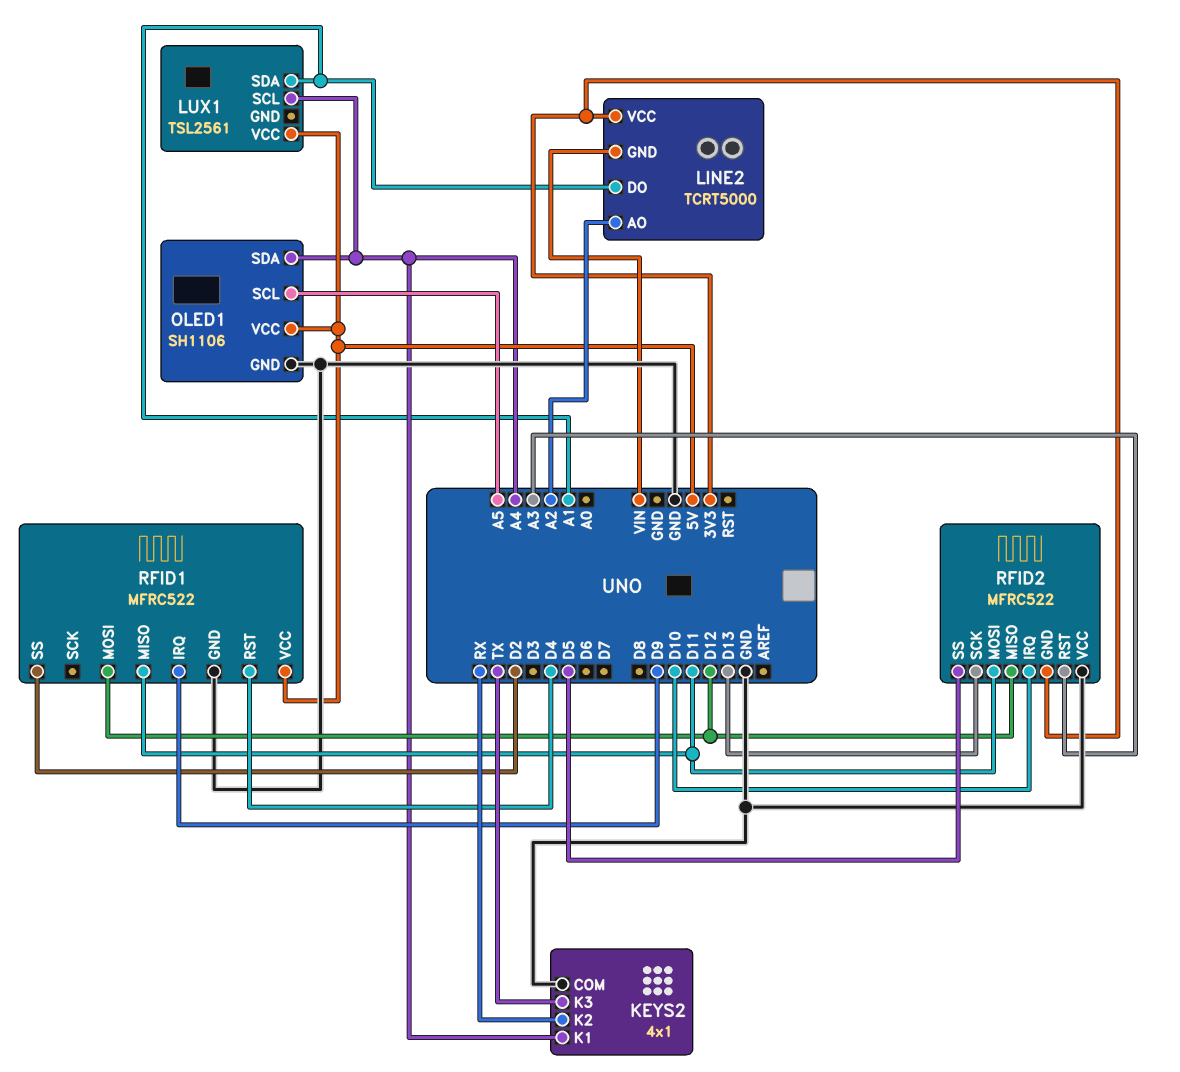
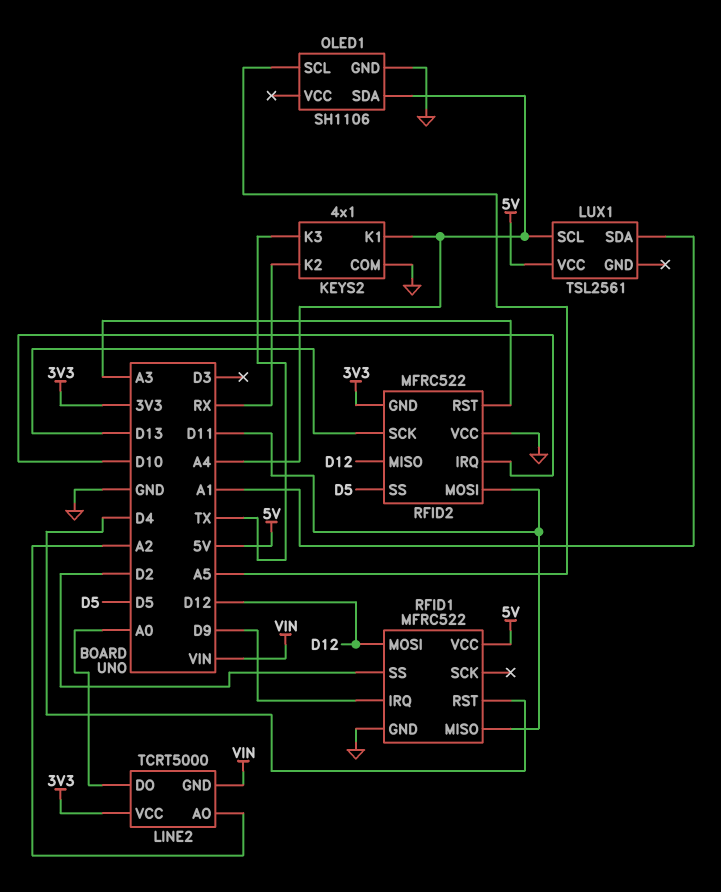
LINE2 pin DO: A1 -> A0
OLED1 pin VCC: 5V -> none

